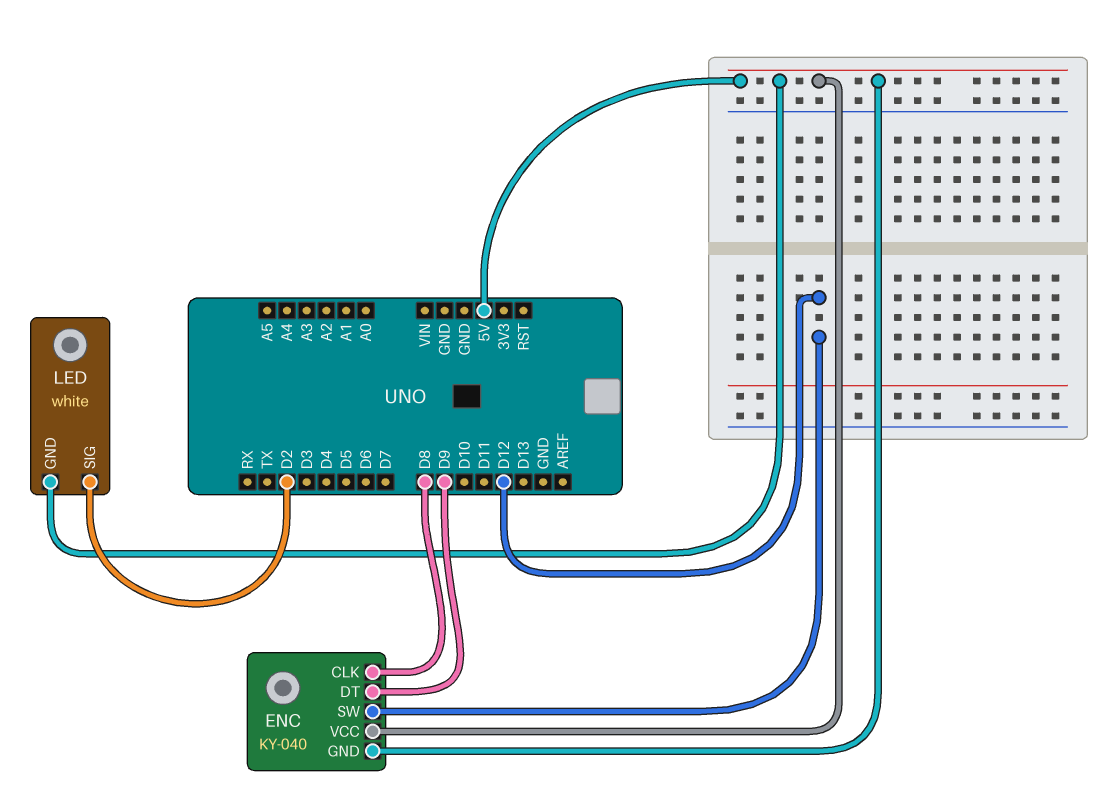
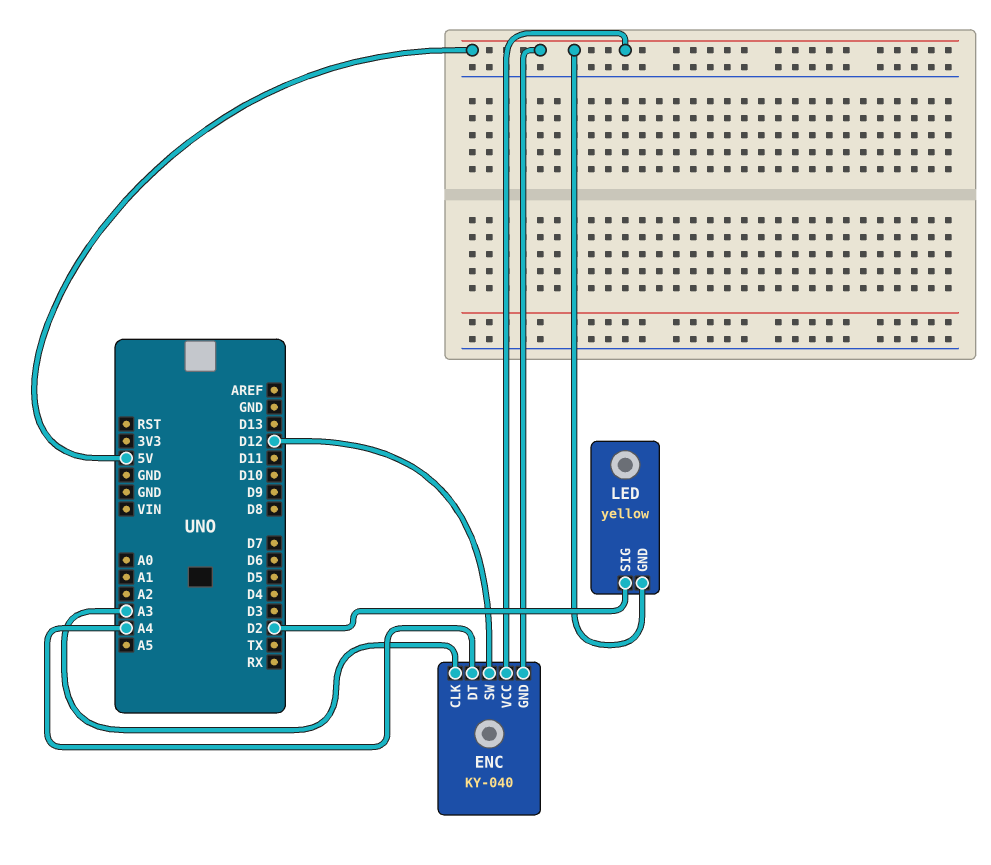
ENC pin CLK: D8 -> A3
ENC pin DT: D9 -> A4
LED: white -> yellow

